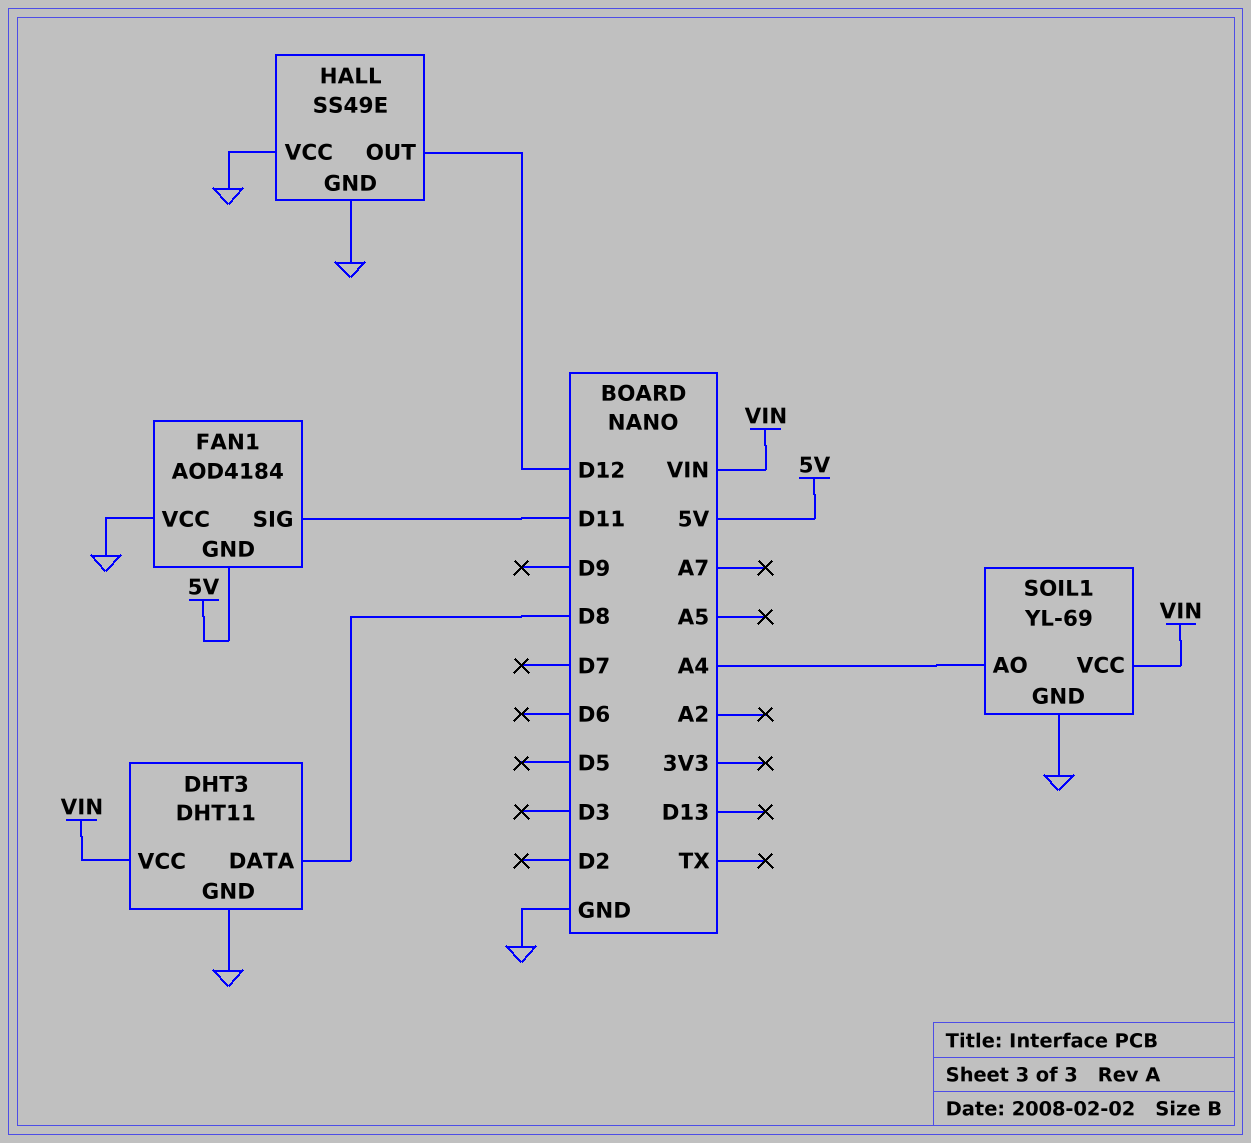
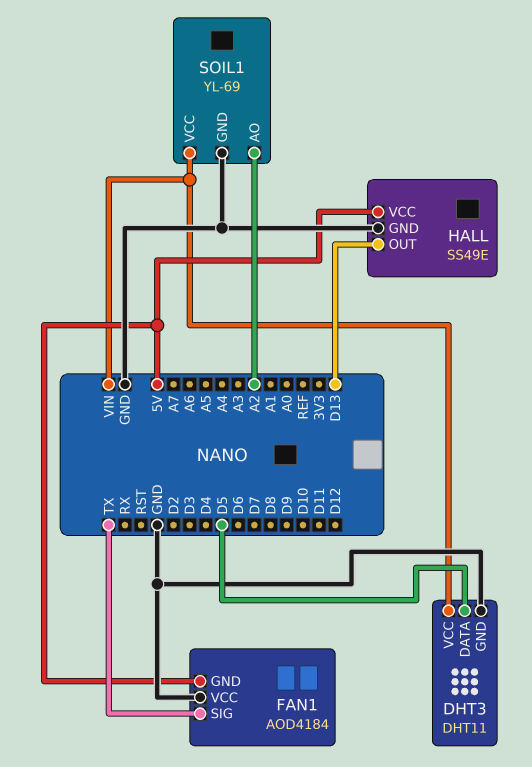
DHT3 pin DATA: D8 -> D5
FAN1 pin SIG: D11 -> TX
HALL pin OUT: D12 -> D13
HALL pin VCC: GND -> 5V
SOIL1 pin AO: A4 -> A2

